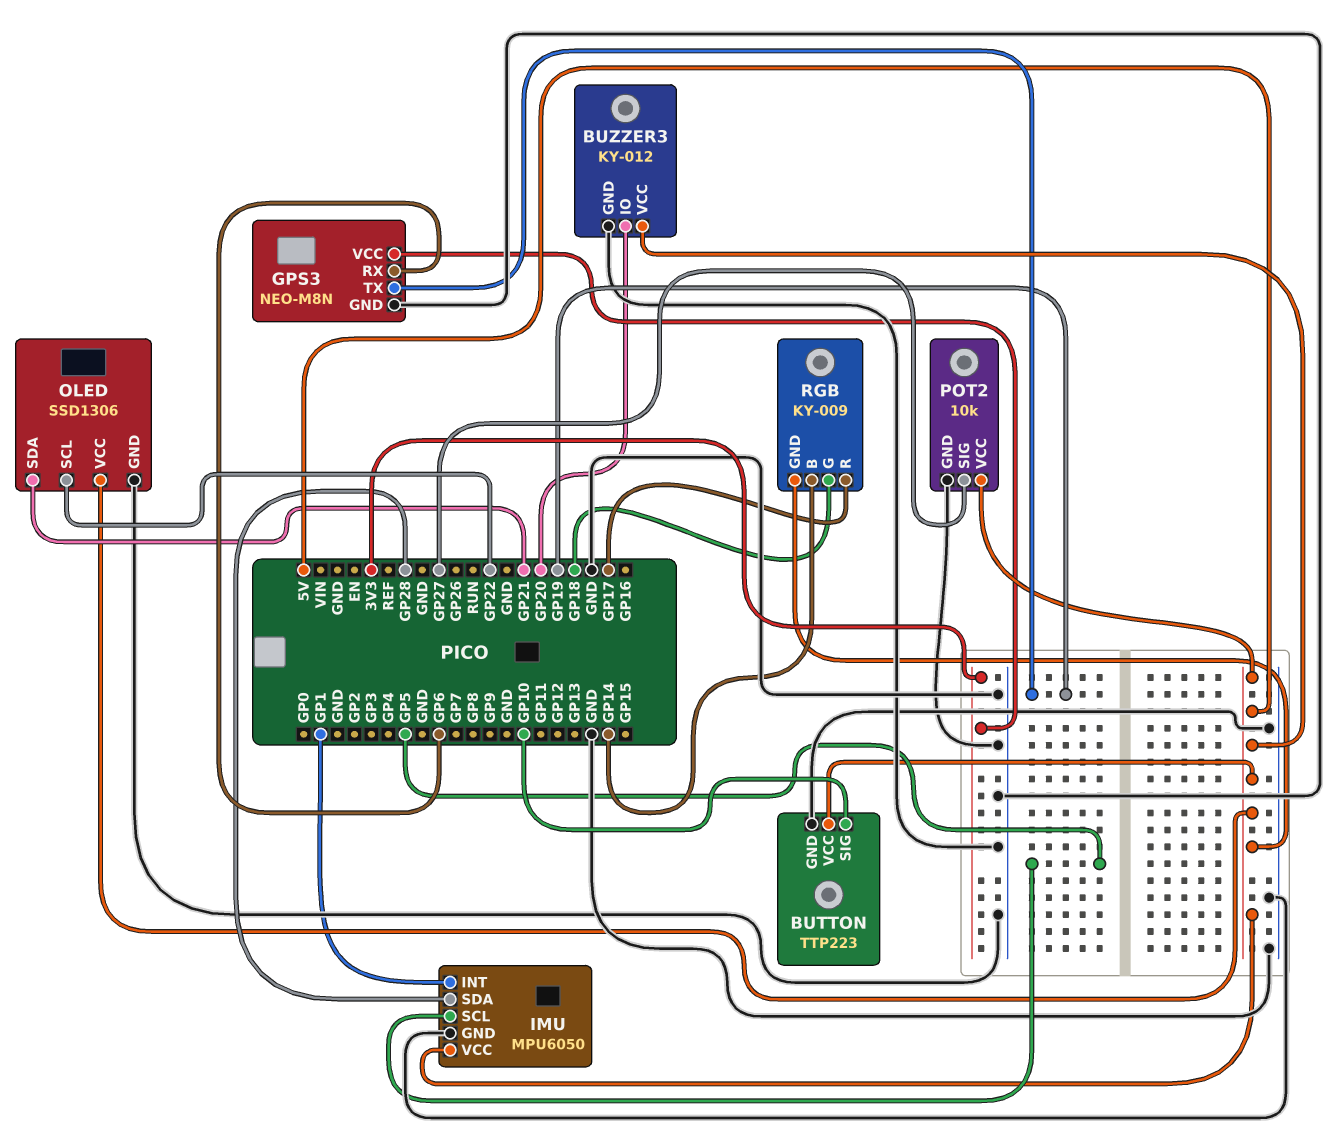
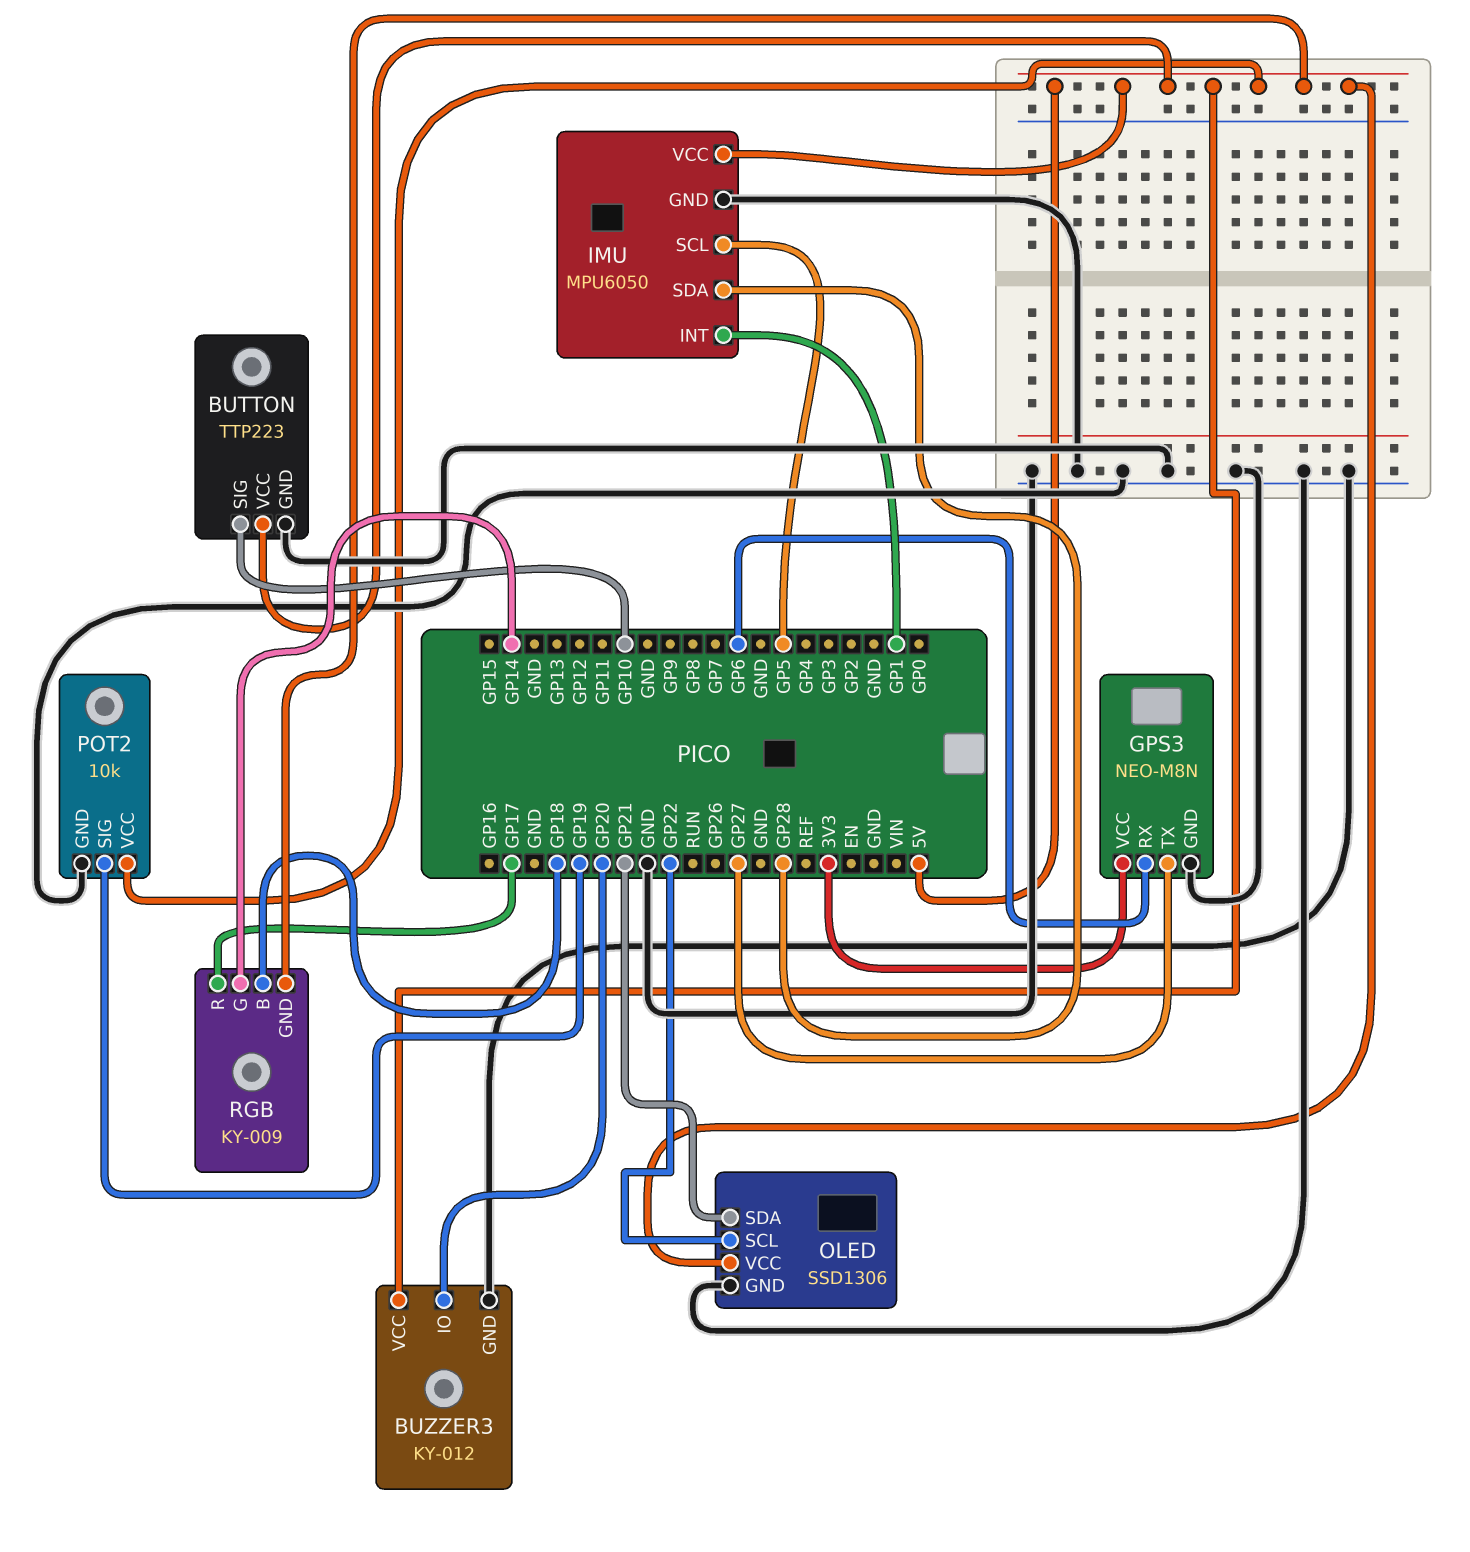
GPS3 pin TX: GP19 -> GP27
POT2 pin SIG: GP27 -> GP19
RGB pin B: GP14 -> GP18
RGB pin G: GP18 -> GP14

